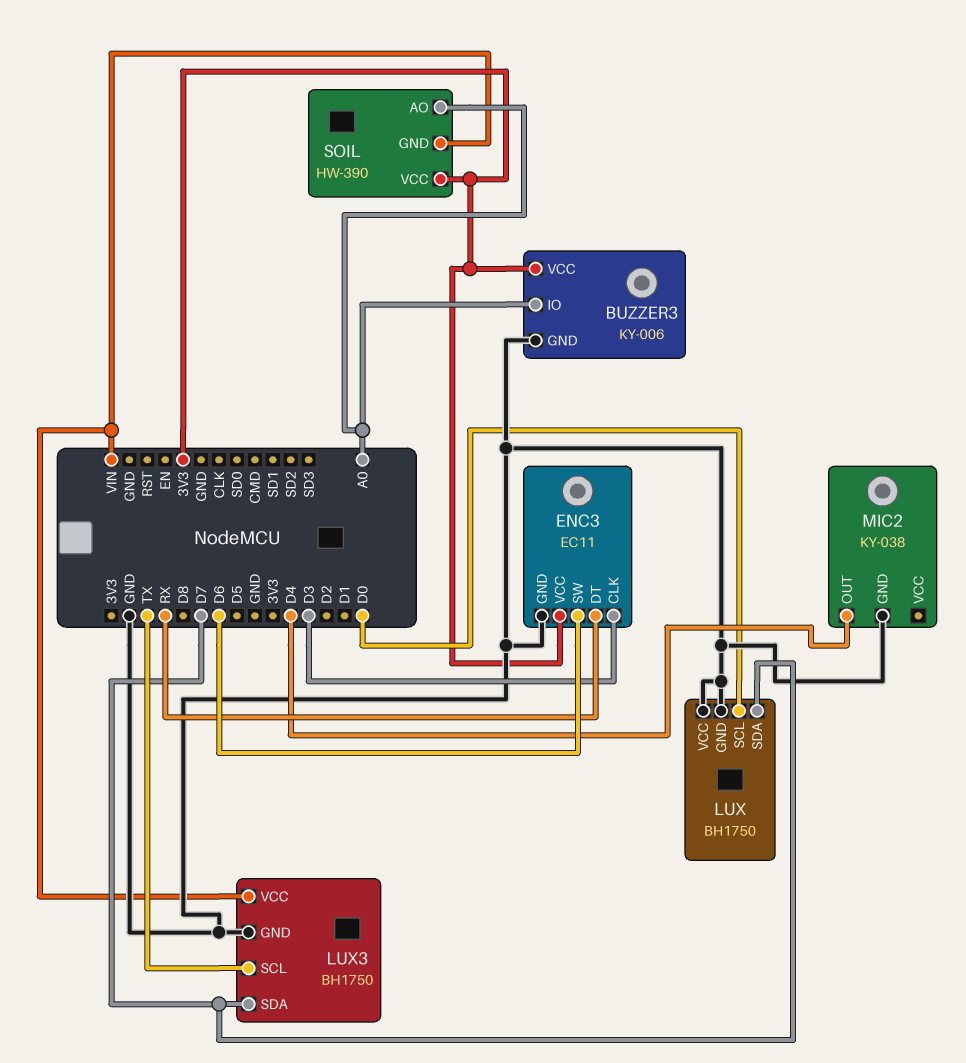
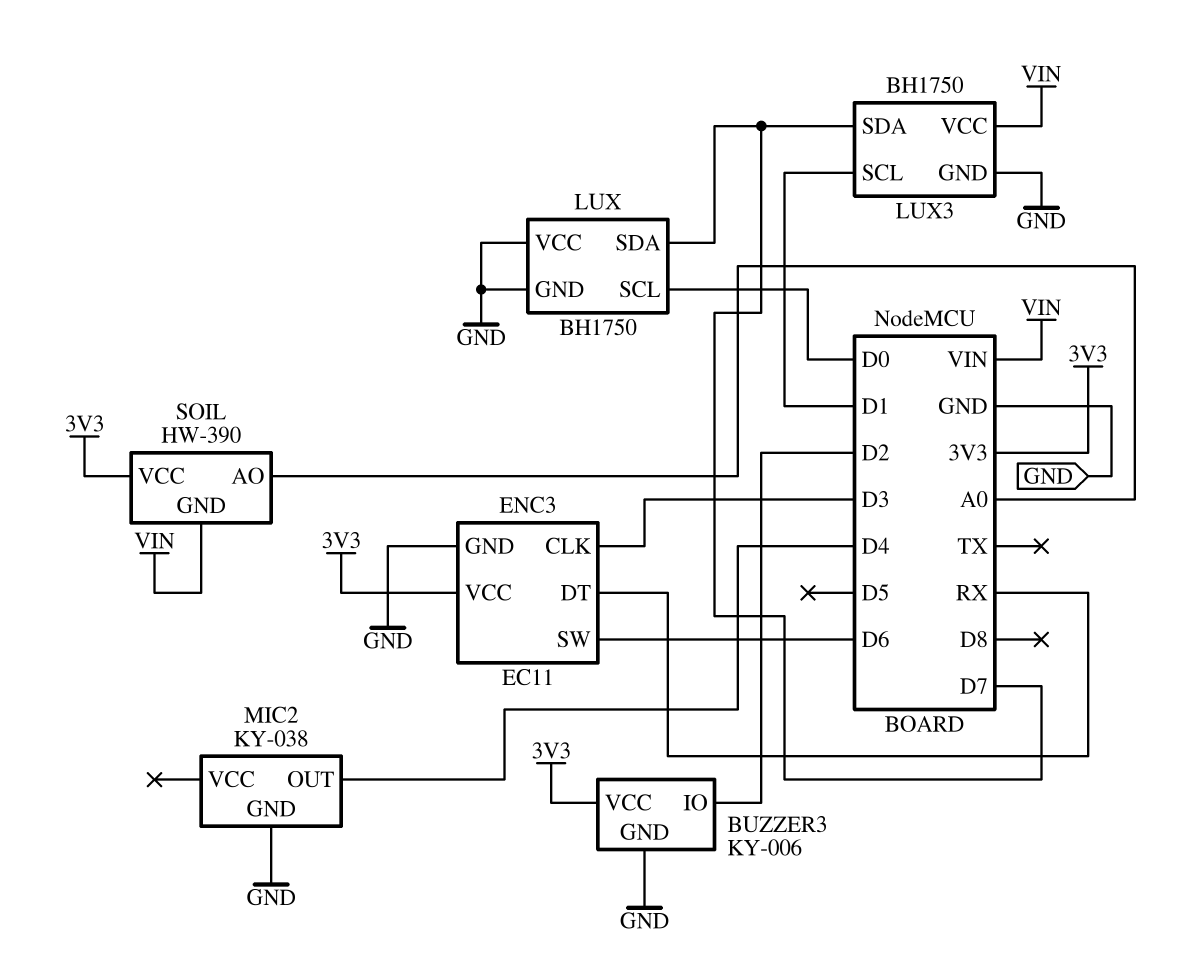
BUZZER3 pin IO: A0 -> D2
LUX3 pin SCL: TX -> D1

